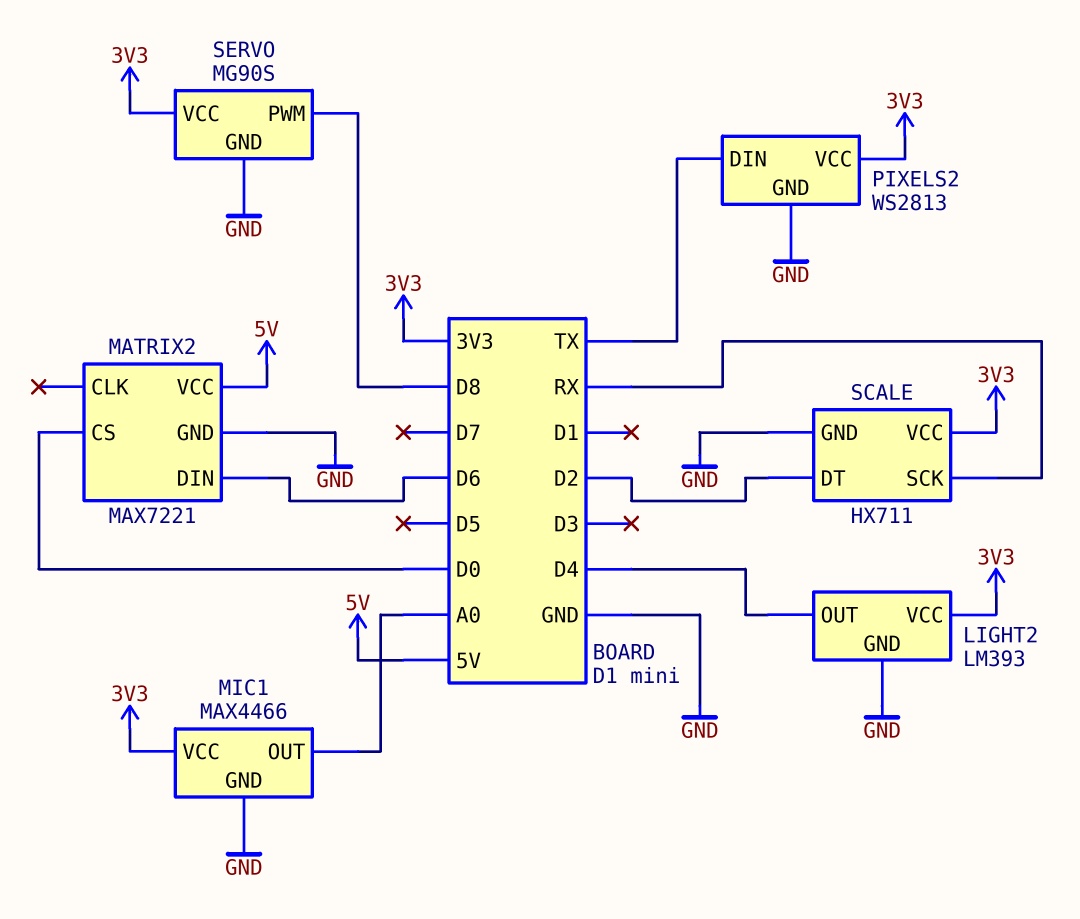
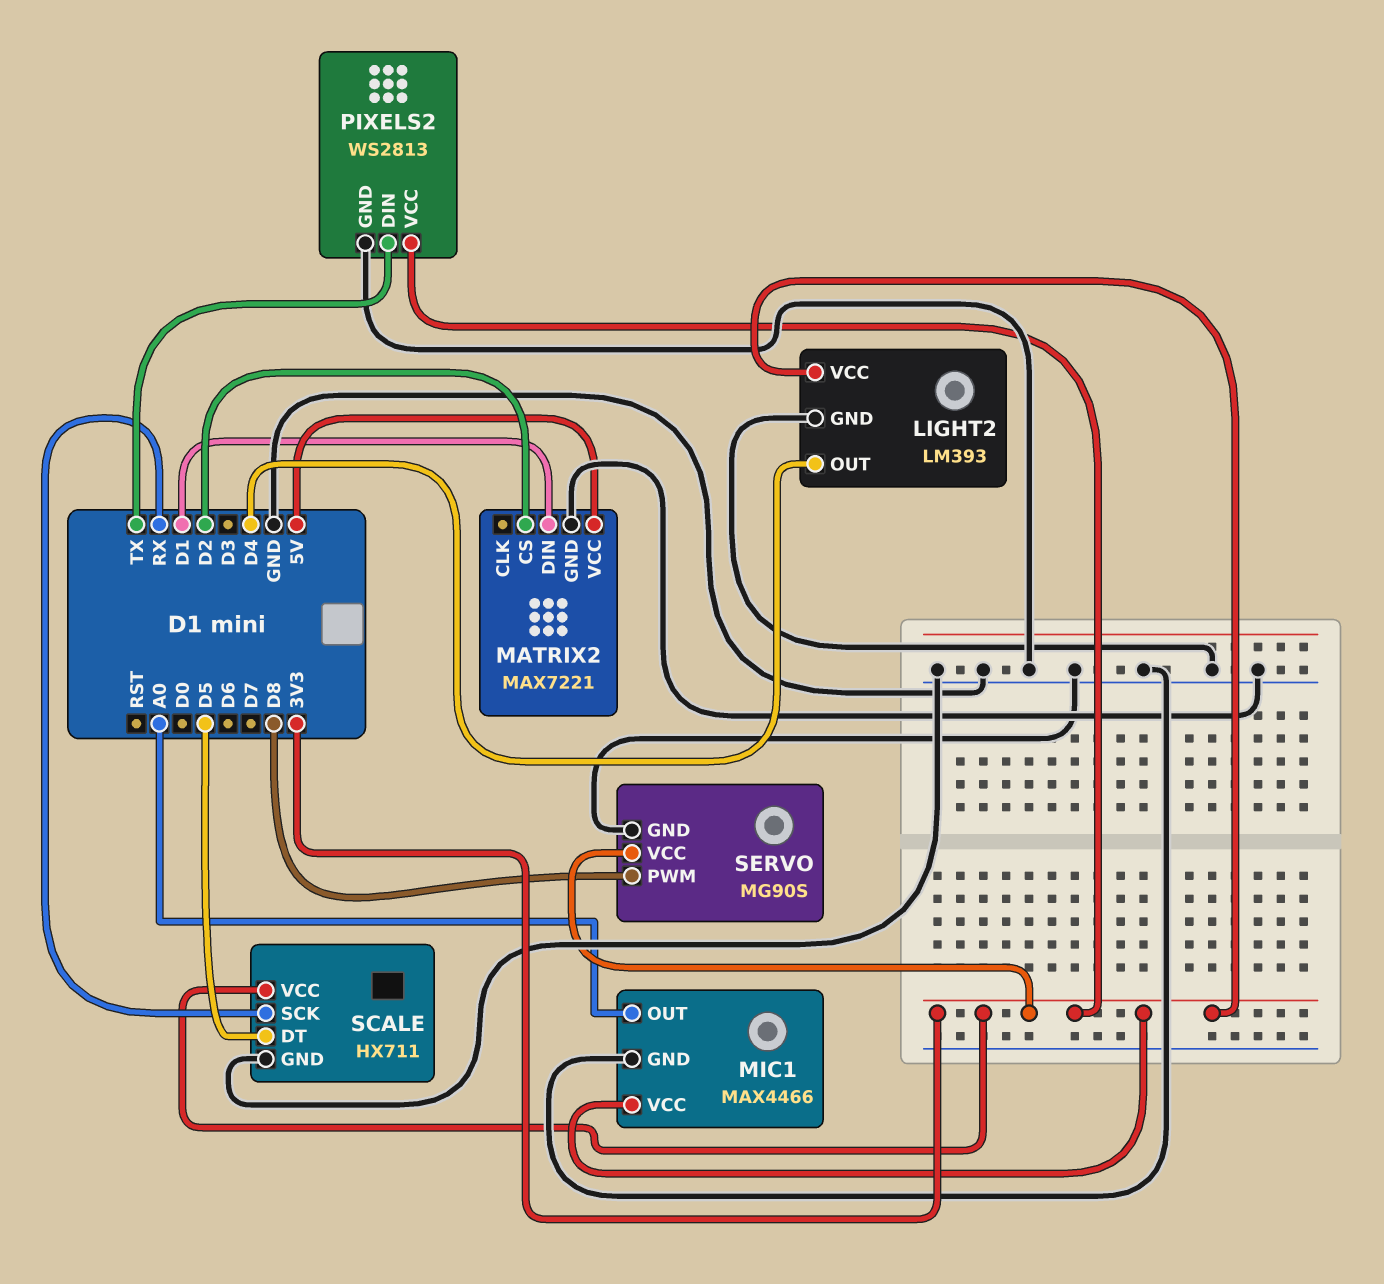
MATRIX2 pin CS: D0 -> D2
MATRIX2 pin DIN: D6 -> D1
SCALE pin DT: D2 -> D5

